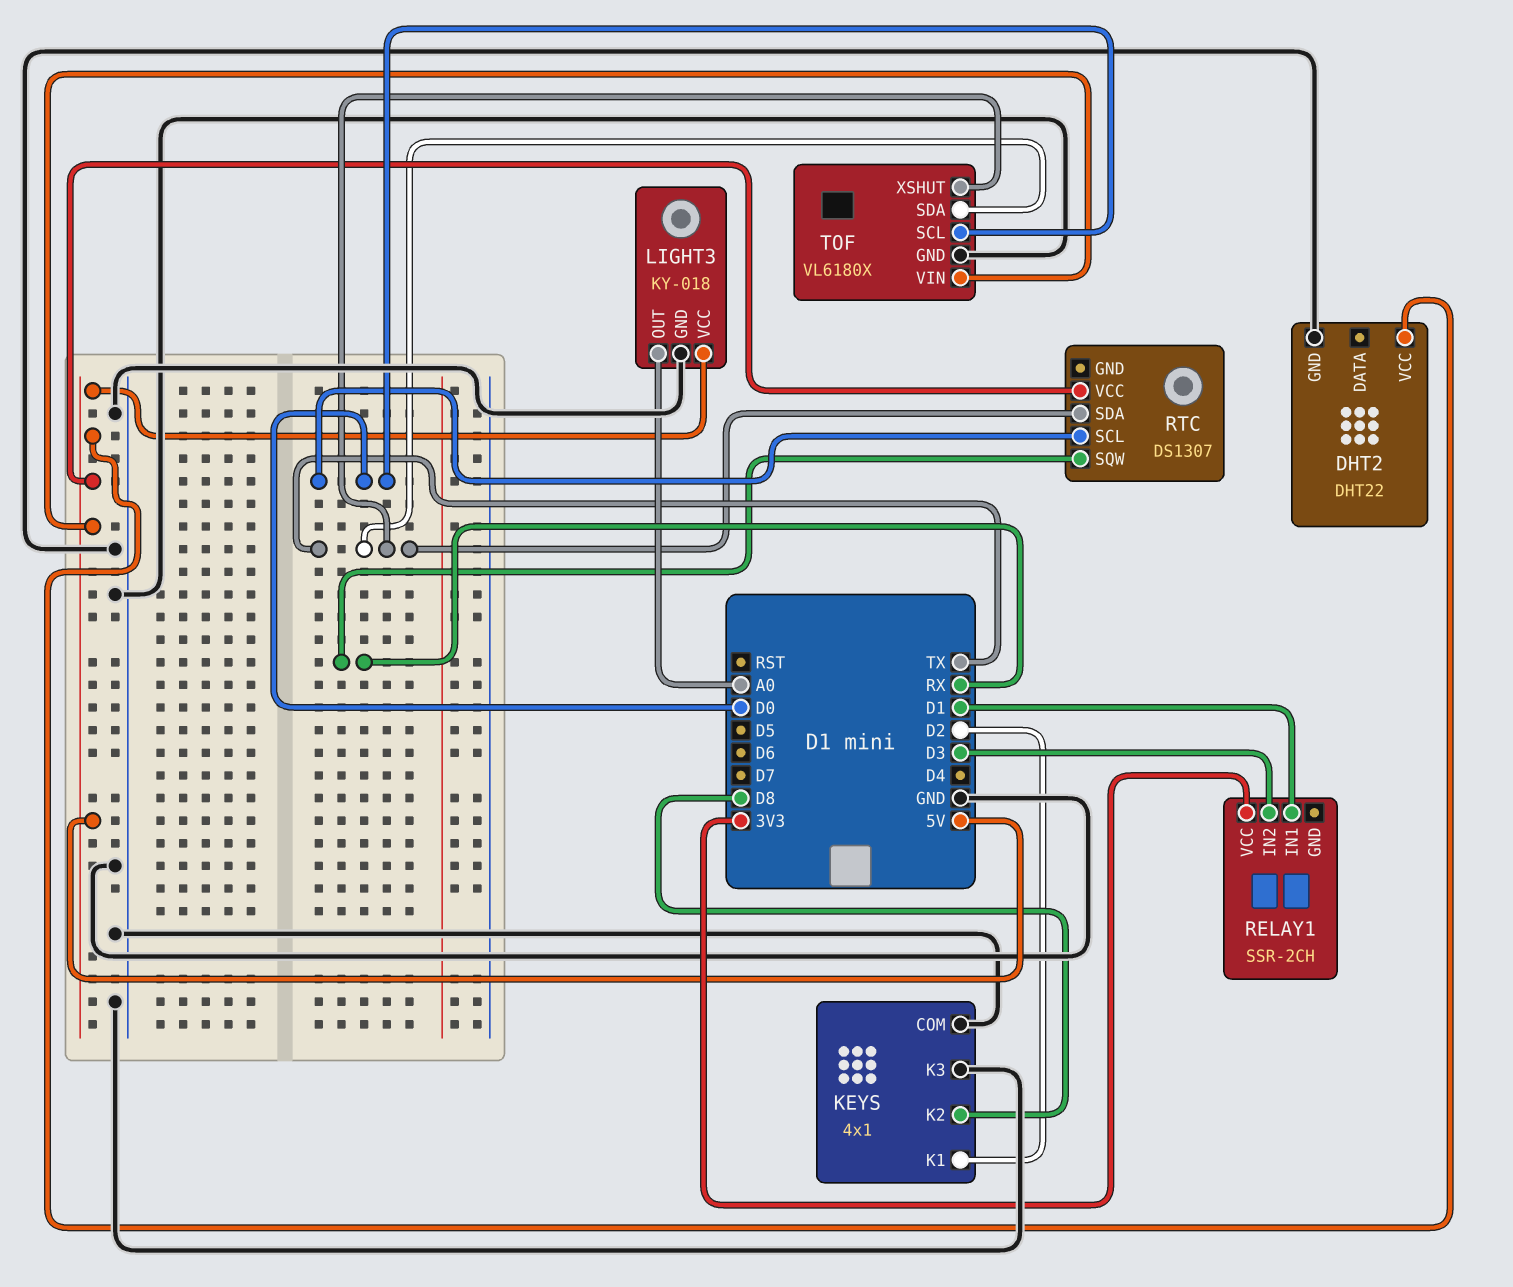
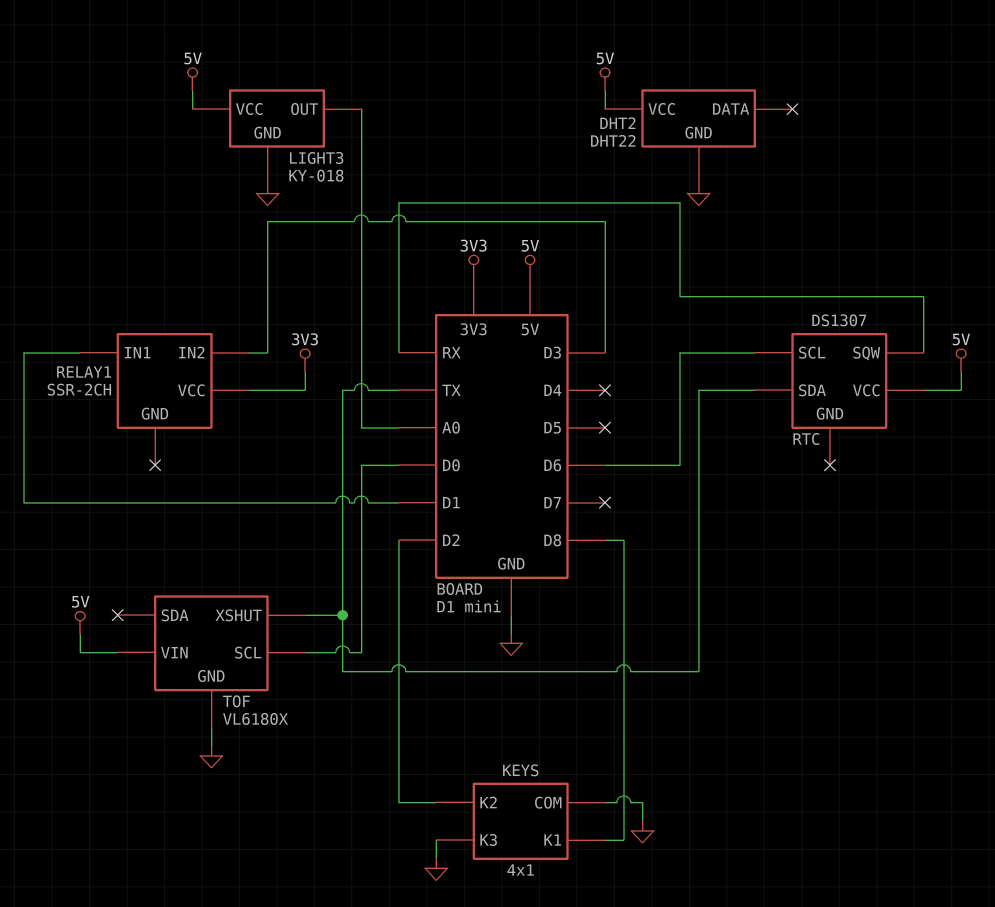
KEYS pin K1: D2 -> D8
KEYS pin K2: D8 -> D2
RTC pin SCL: D0 -> D6
TOF pin SDA: TX -> none

